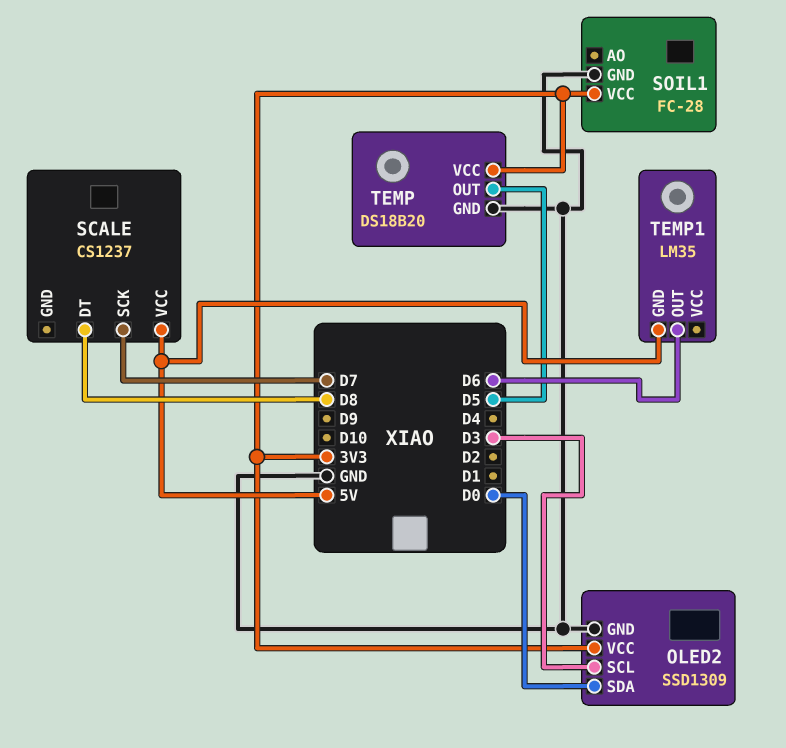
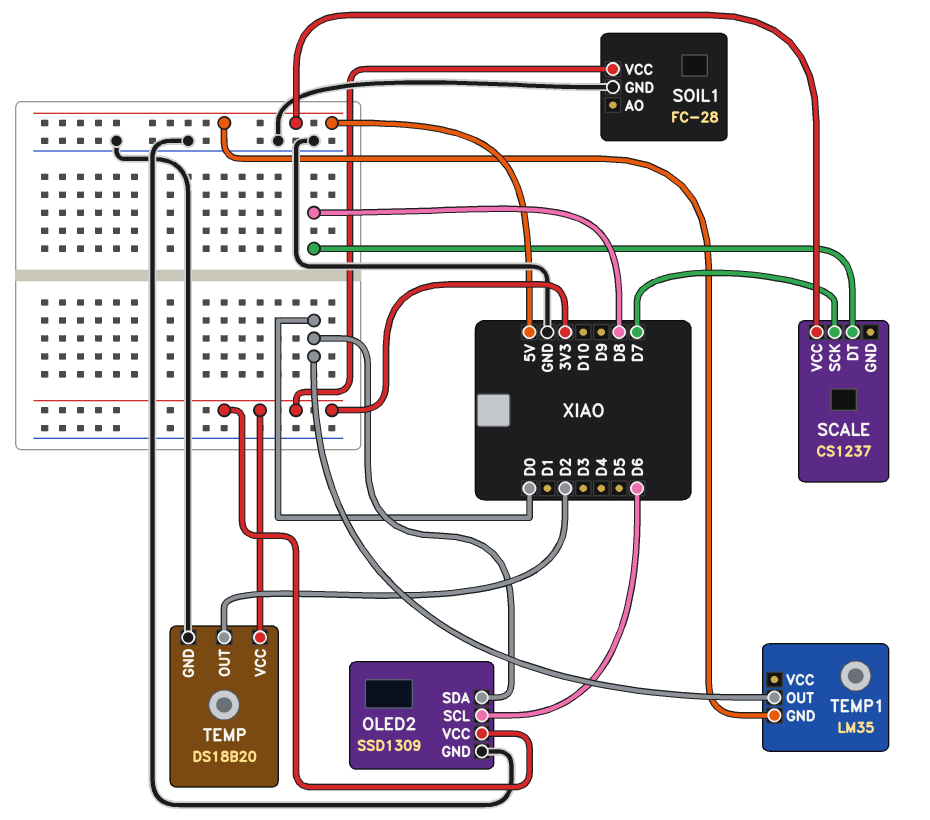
OLED2 pin SCL: D3 -> D6
TEMP pin OUT: D5 -> D2
TEMP1 pin OUT: D6 -> D0

